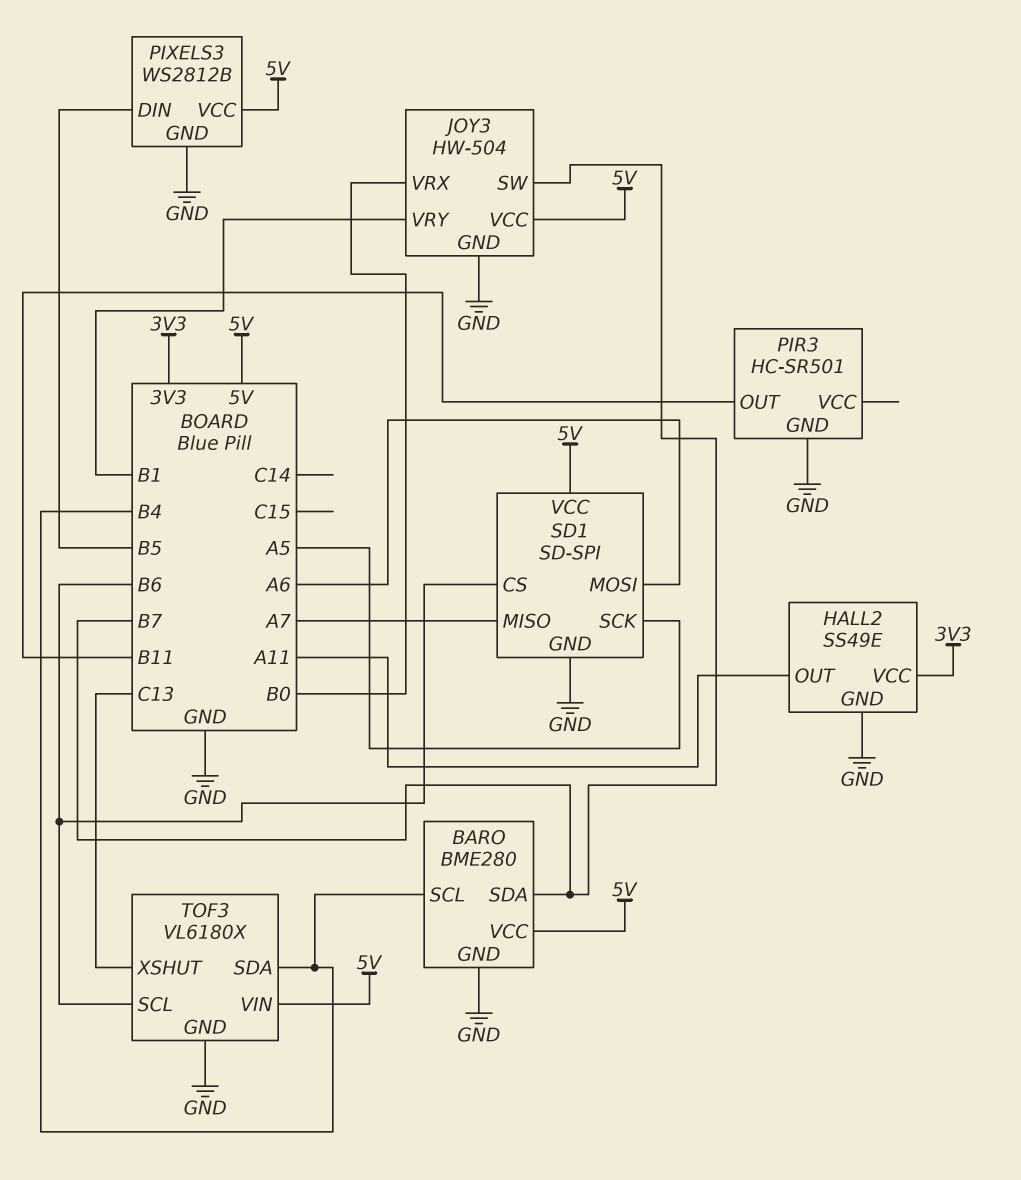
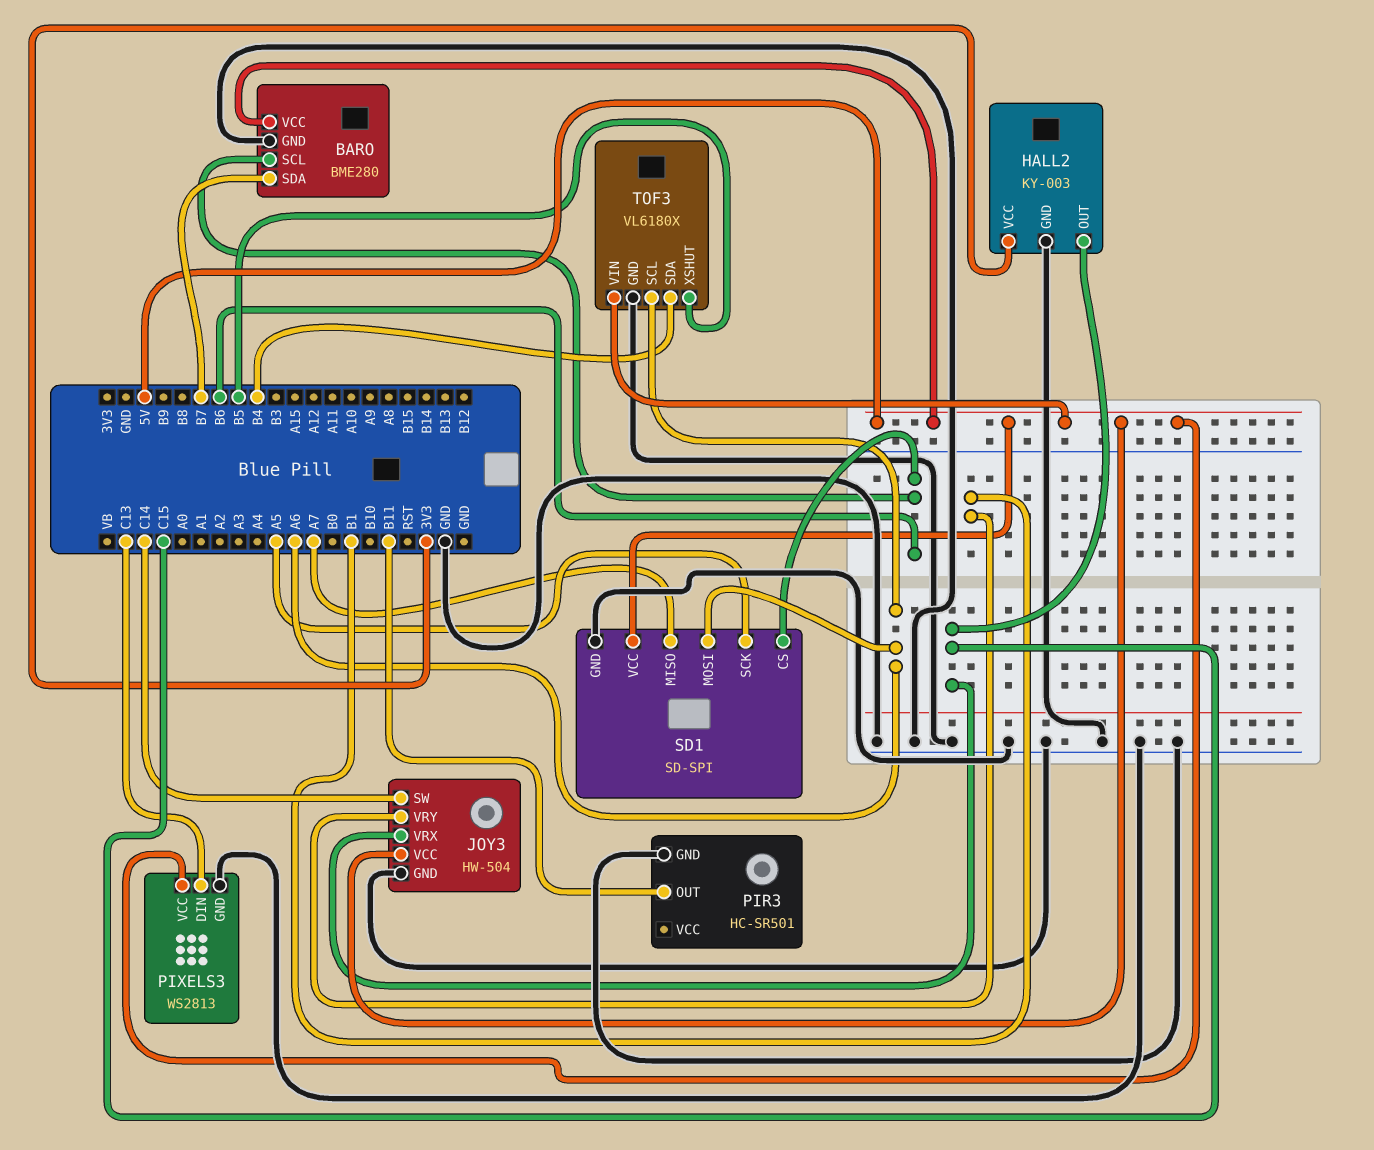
BARO pin SCL: B4 -> B6
HALL2: SS49E -> KY-003
HALL2 pin OUT: A11 -> C15
JOY3 pin SW: B7 -> C14
JOY3 pin VRX: B0 -> C15
PIXELS3: WS2812B -> WS2813
PIXELS3 pin DIN: B5 -> C13
TOF3 pin SCL: B6 -> A6
TOF3 pin XSHUT: C13 -> B5

